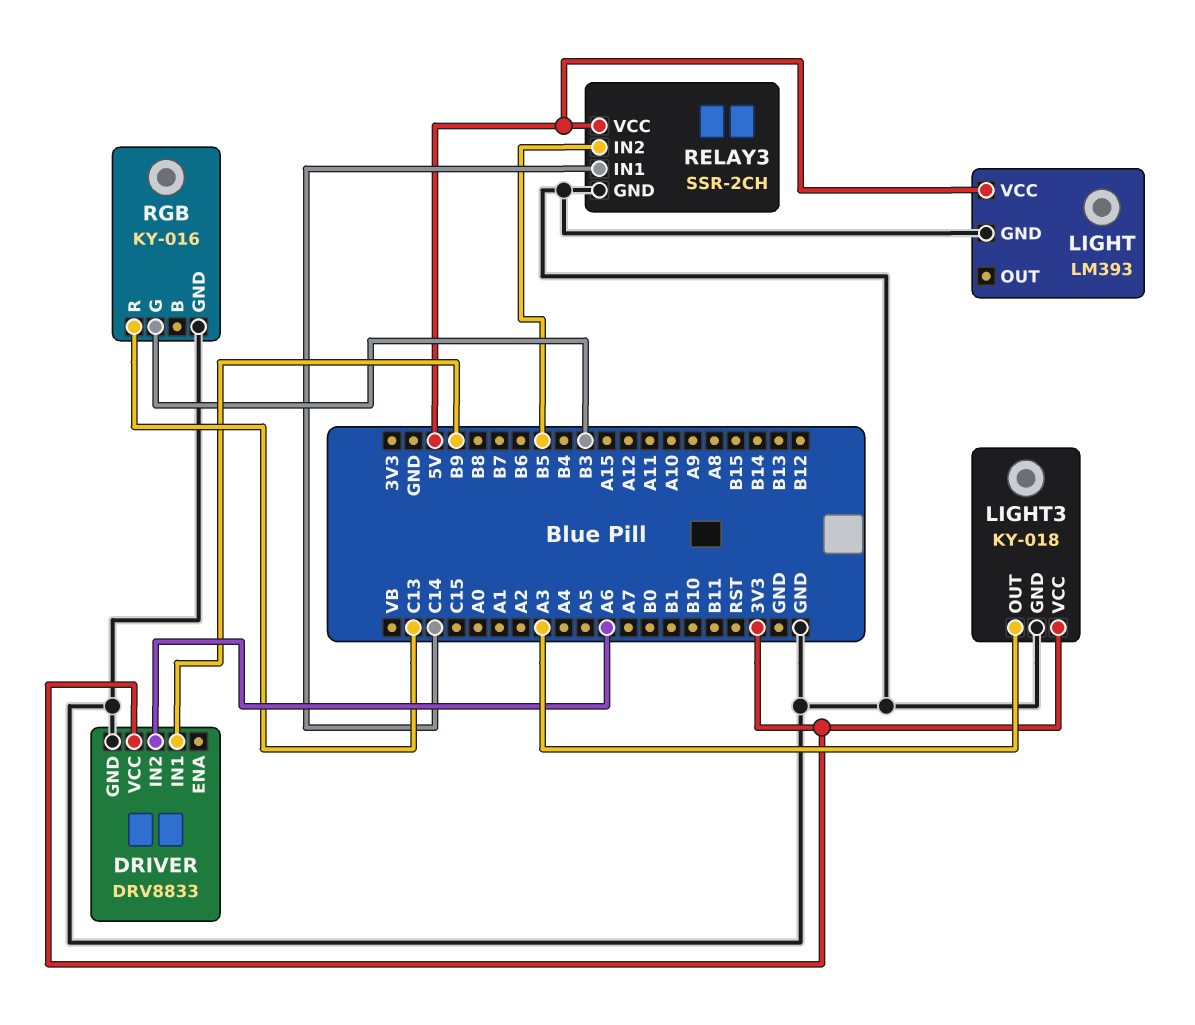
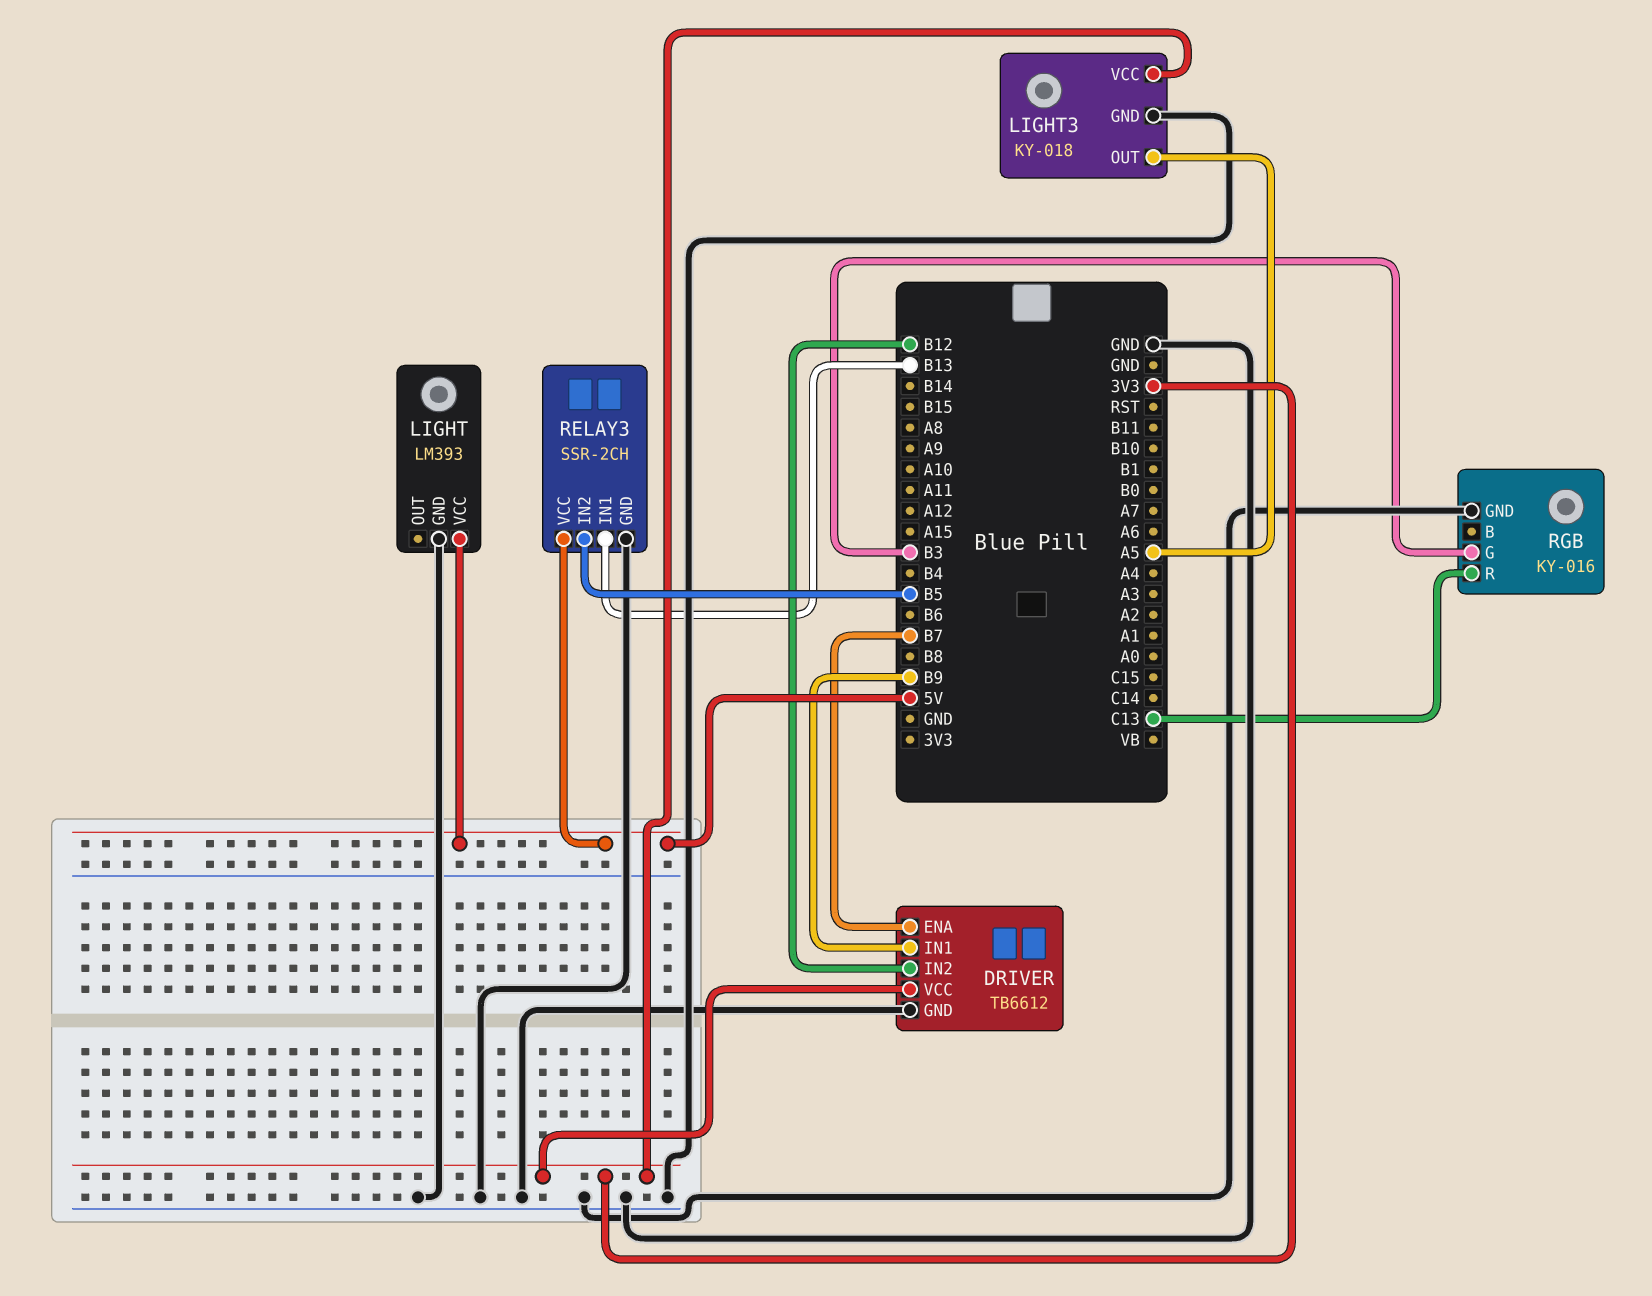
DRIVER: DRV8833 -> TB6612
DRIVER pin ENA: none -> B7
DRIVER pin IN2: A6 -> B12
LIGHT3 pin OUT: A3 -> A5
RELAY3 pin IN1: C14 -> B13

